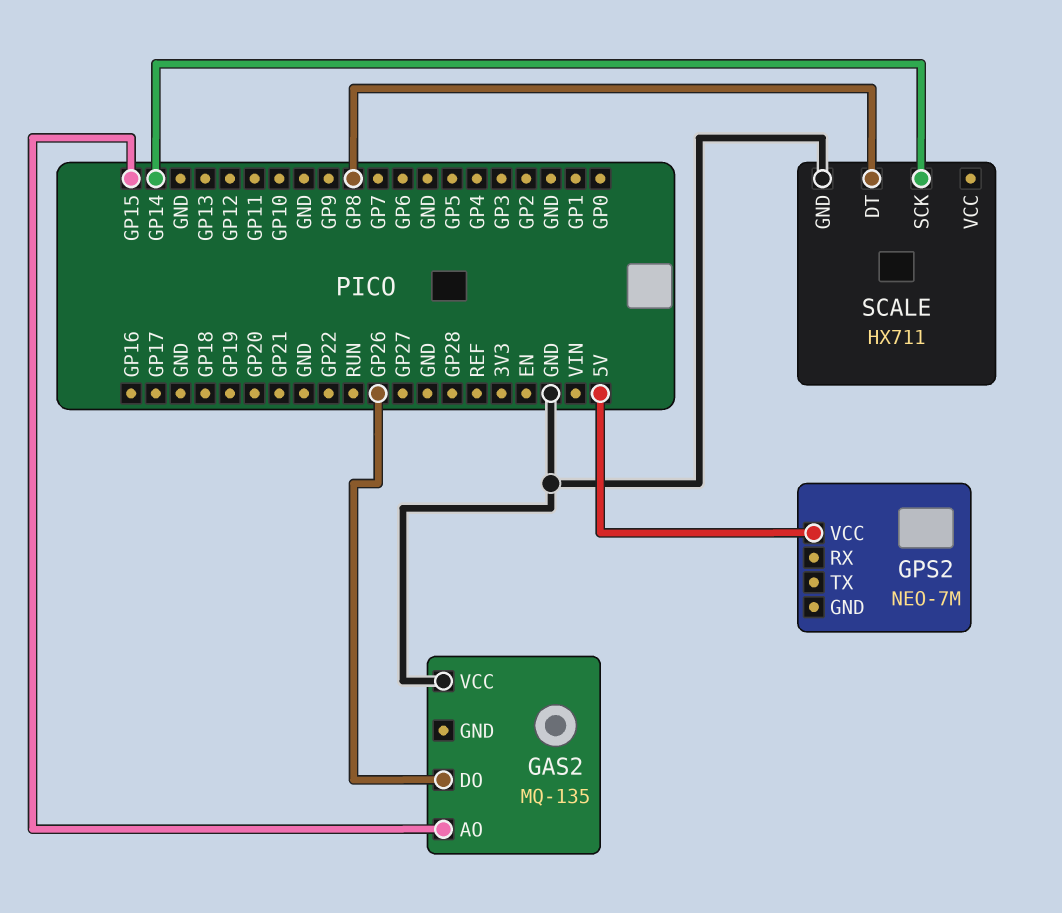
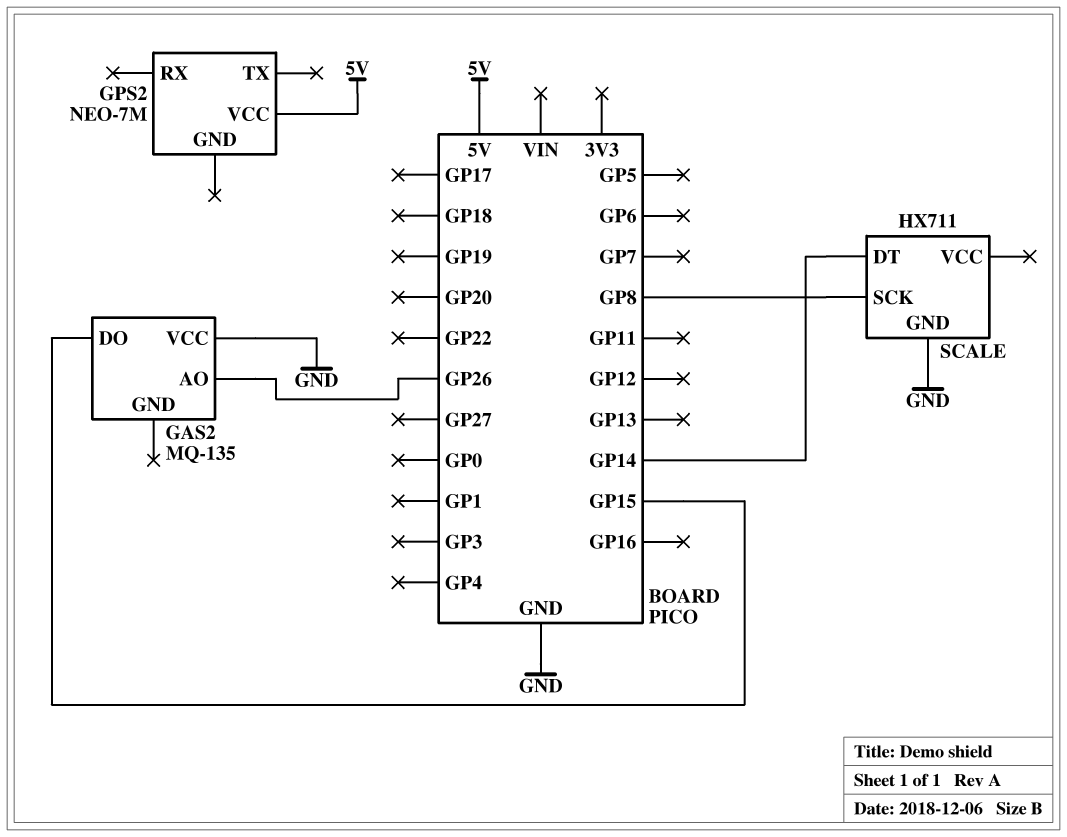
GAS2 pin AO: GP15 -> GP26
GAS2 pin DO: GP26 -> GP15
SCALE pin DT: GP8 -> GP14
SCALE pin SCK: GP14 -> GP8

